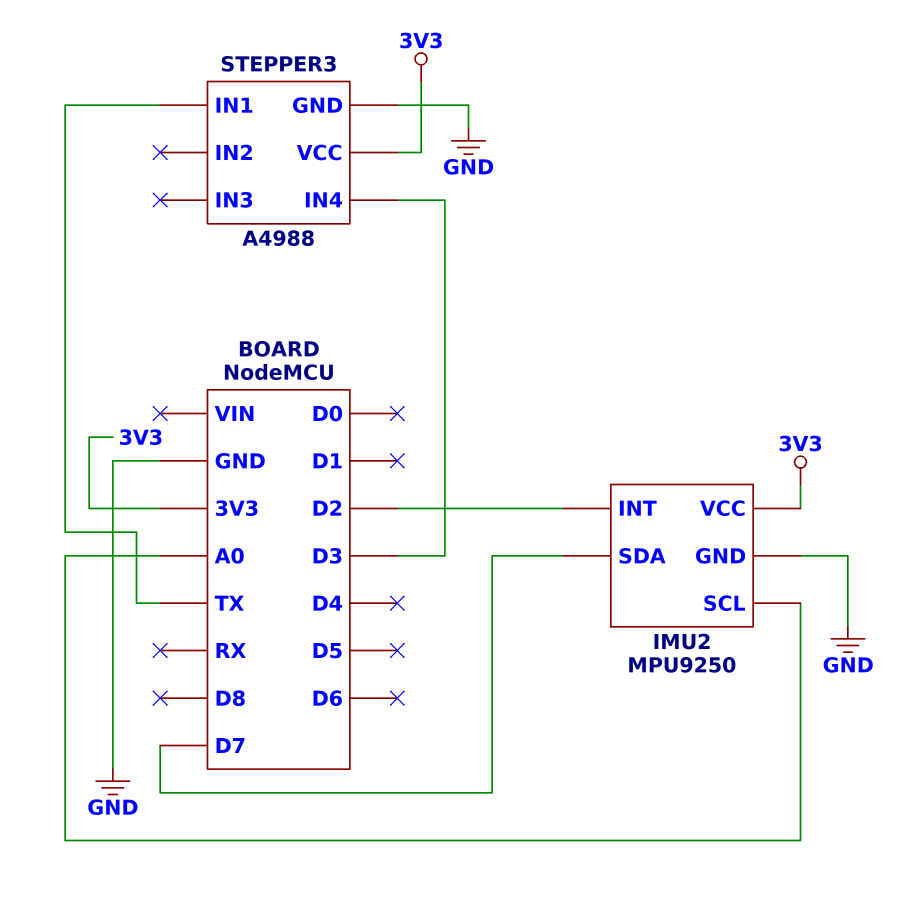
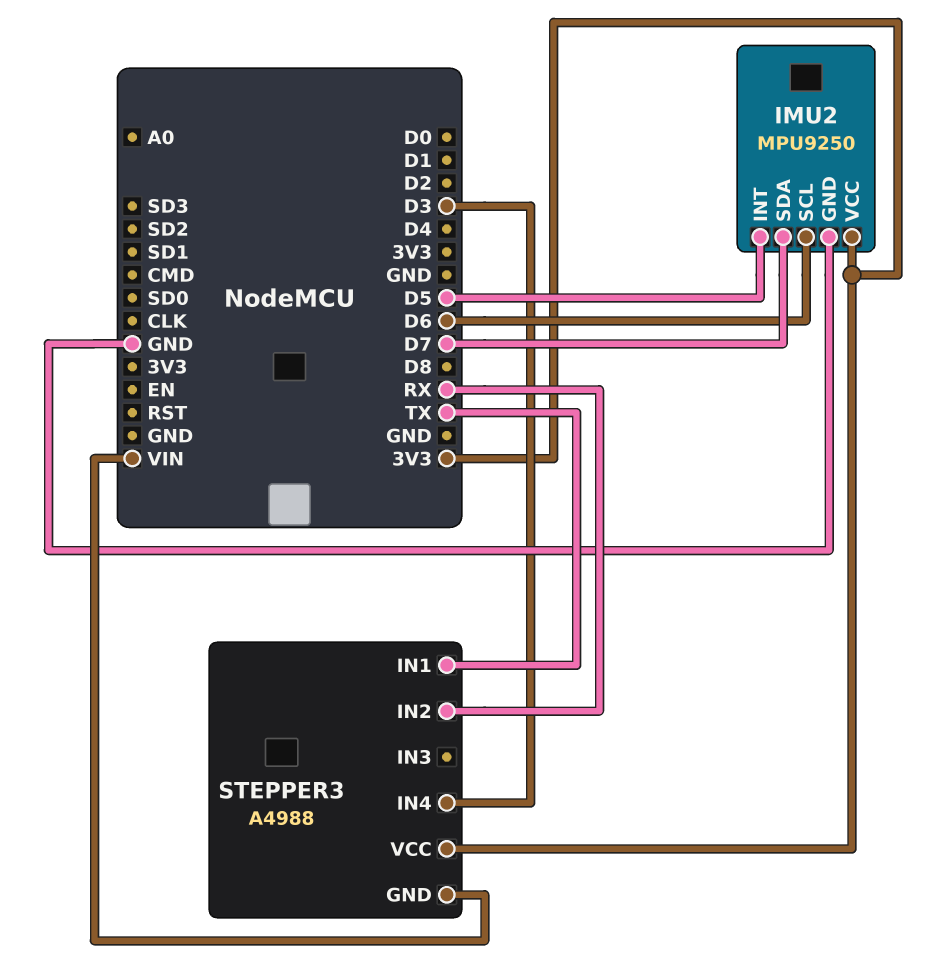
IMU2 pin INT: D2 -> D5
IMU2 pin SCL: A0 -> D6
STEPPER3 pin GND: GND -> VIN
STEPPER3 pin IN2: none -> RX

